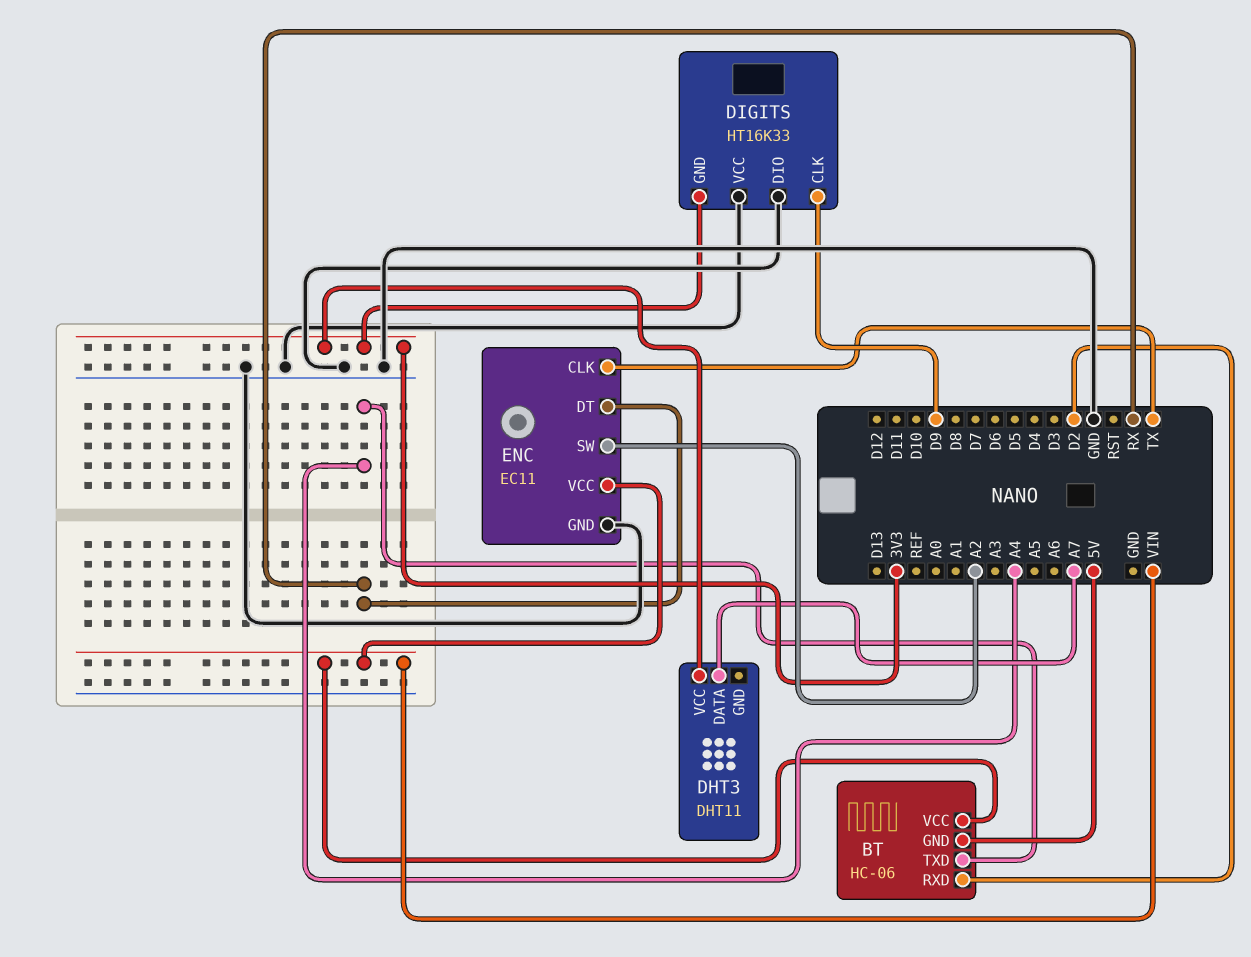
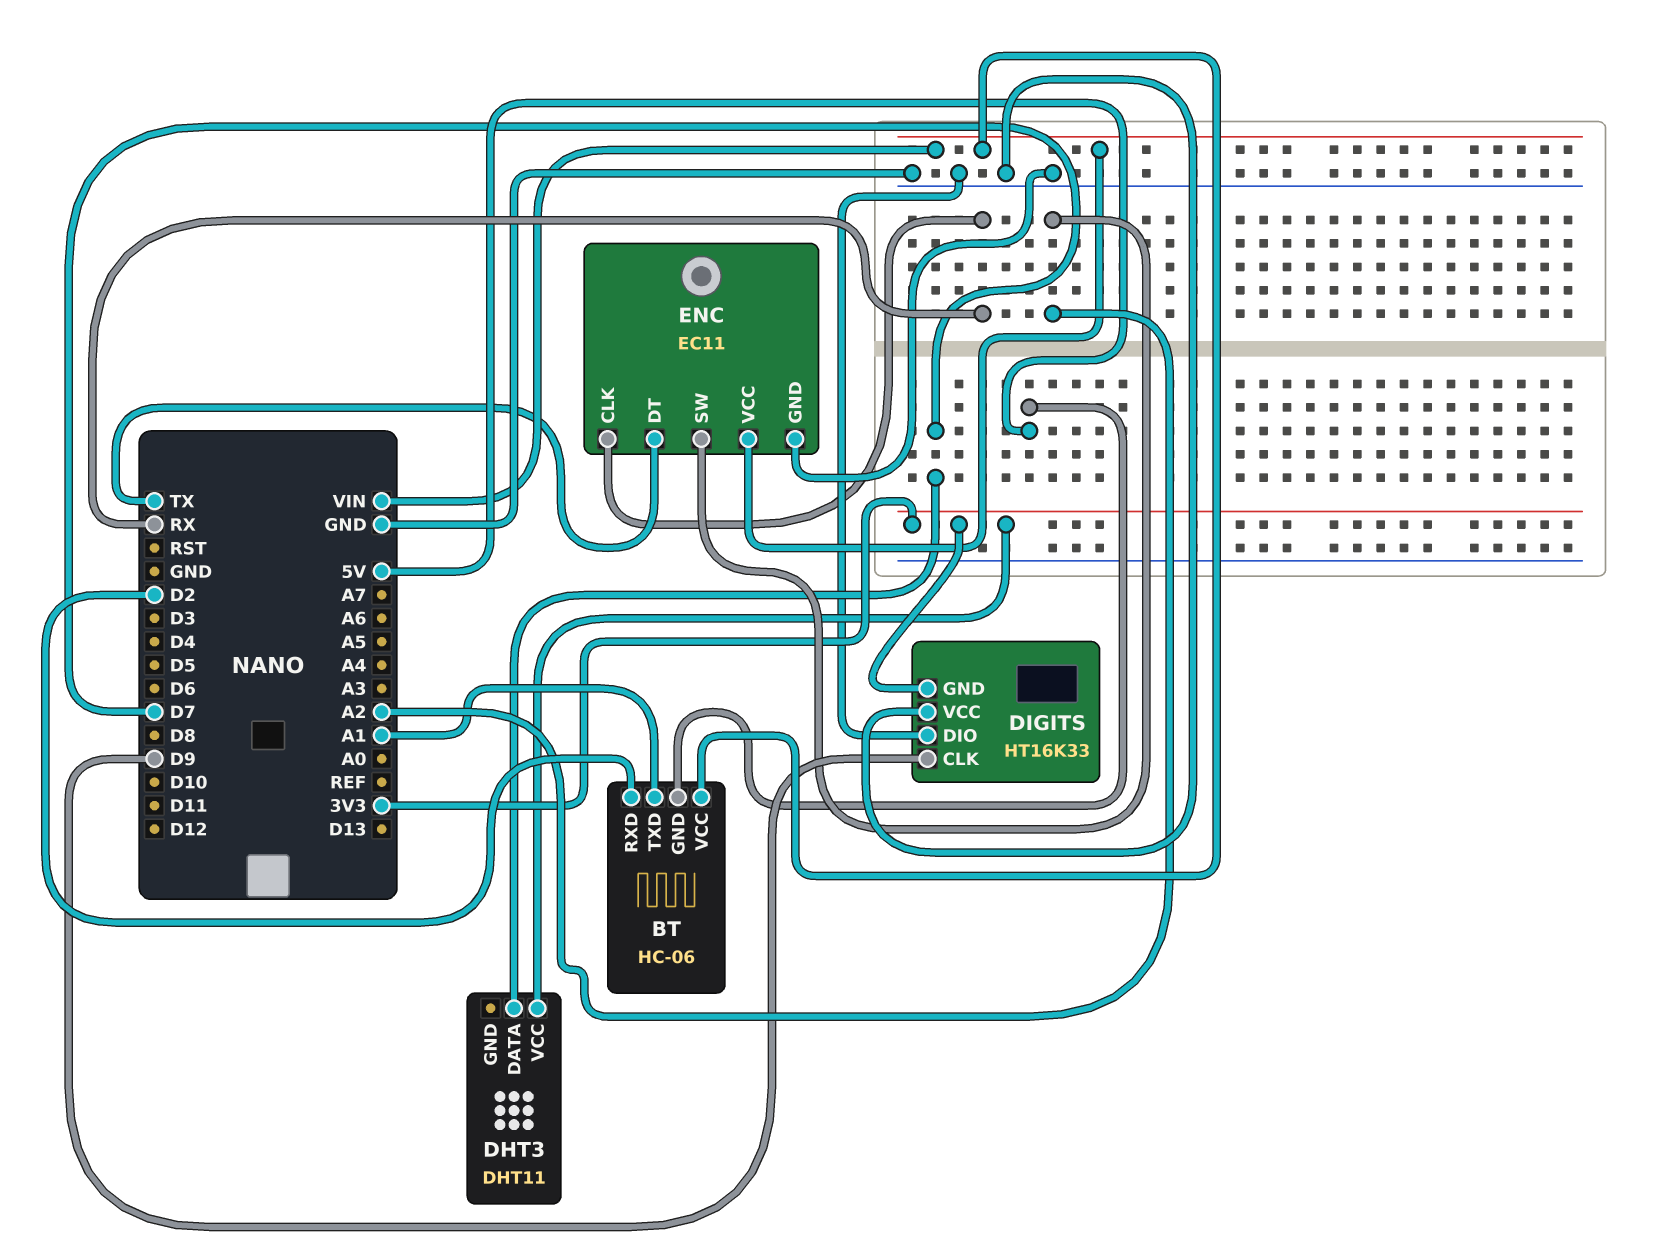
BT pin TXD: A4 -> A1
DHT3 pin DATA: A7 -> D7
ENC pin CLK: TX -> RX
ENC pin DT: RX -> TX

